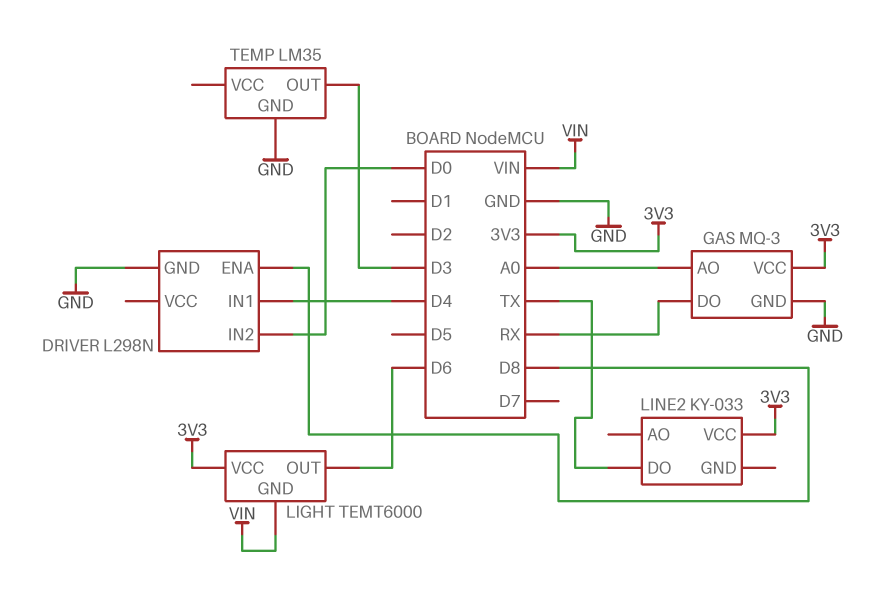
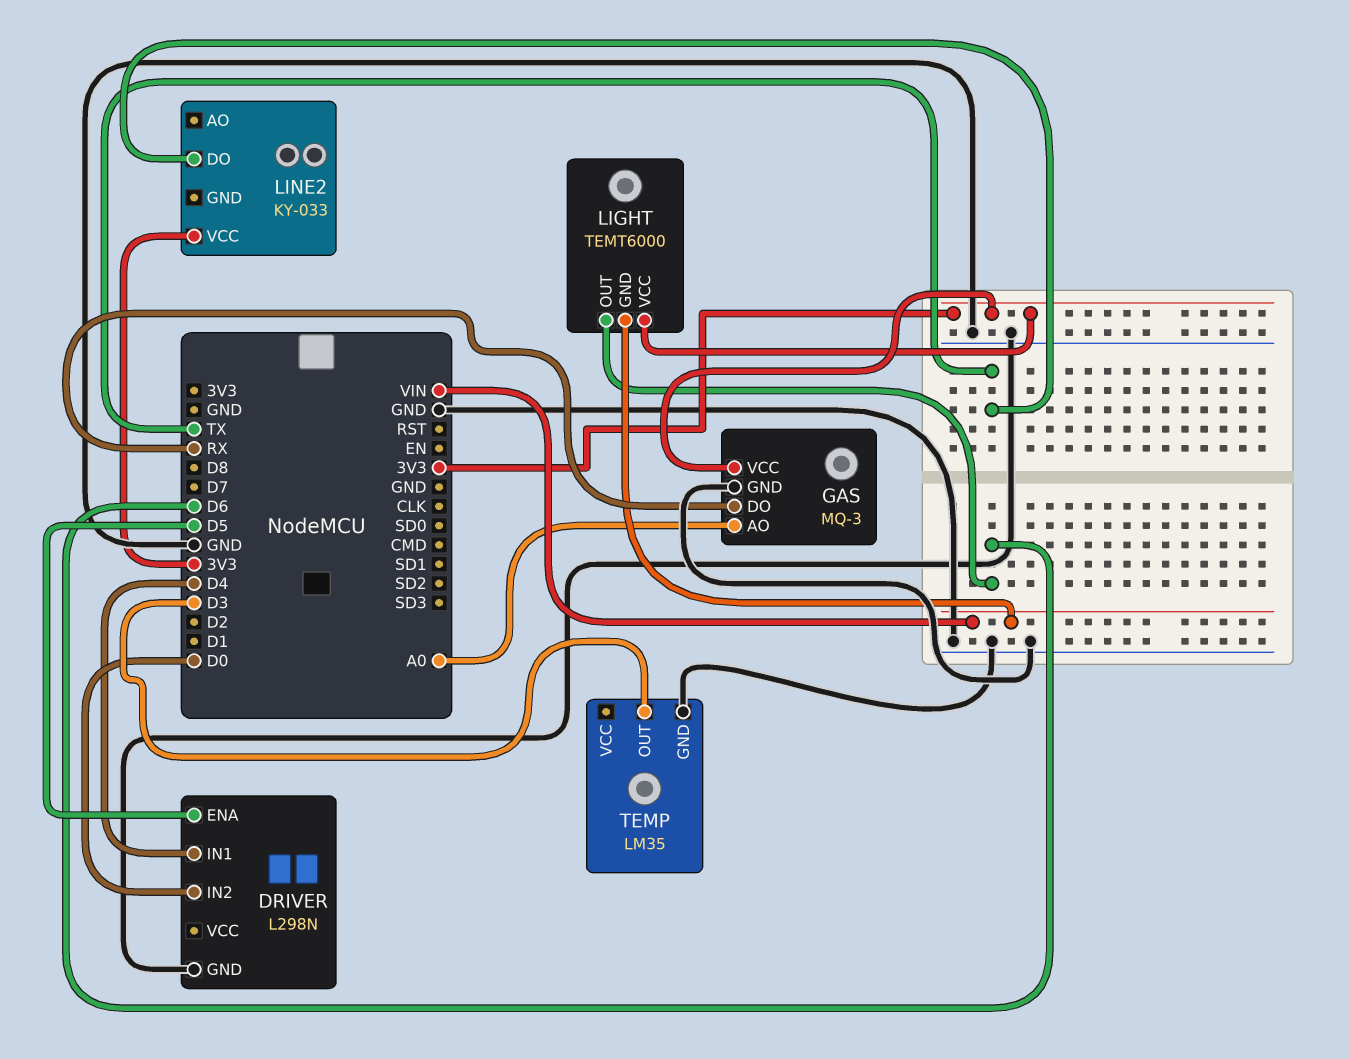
DRIVER pin ENA: D8 -> D5

